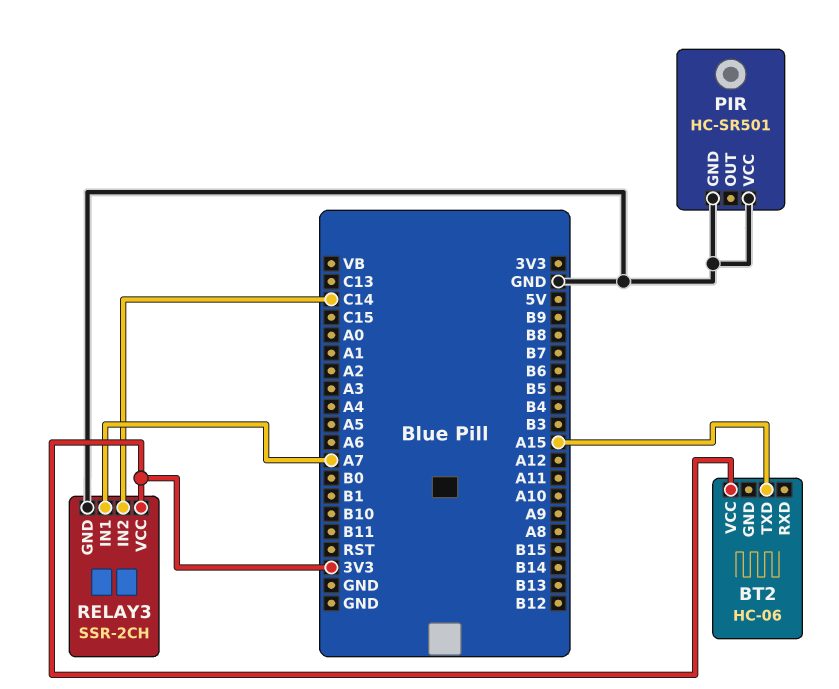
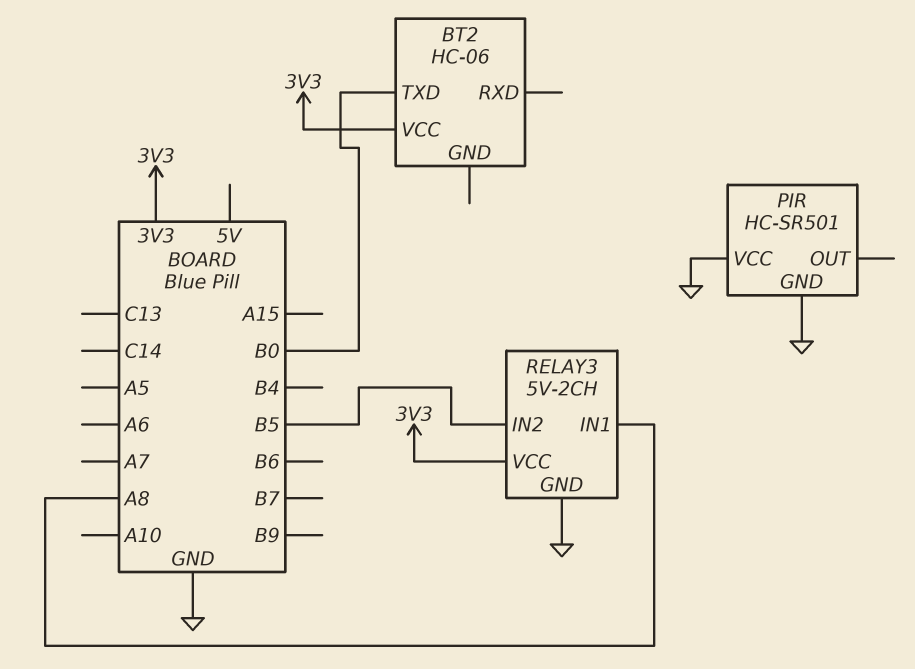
BT2 pin TXD: A15 -> B0
RELAY3: SSR-2CH -> 5V-2CH
RELAY3 pin IN1: A7 -> A8
RELAY3 pin IN2: C14 -> B5

